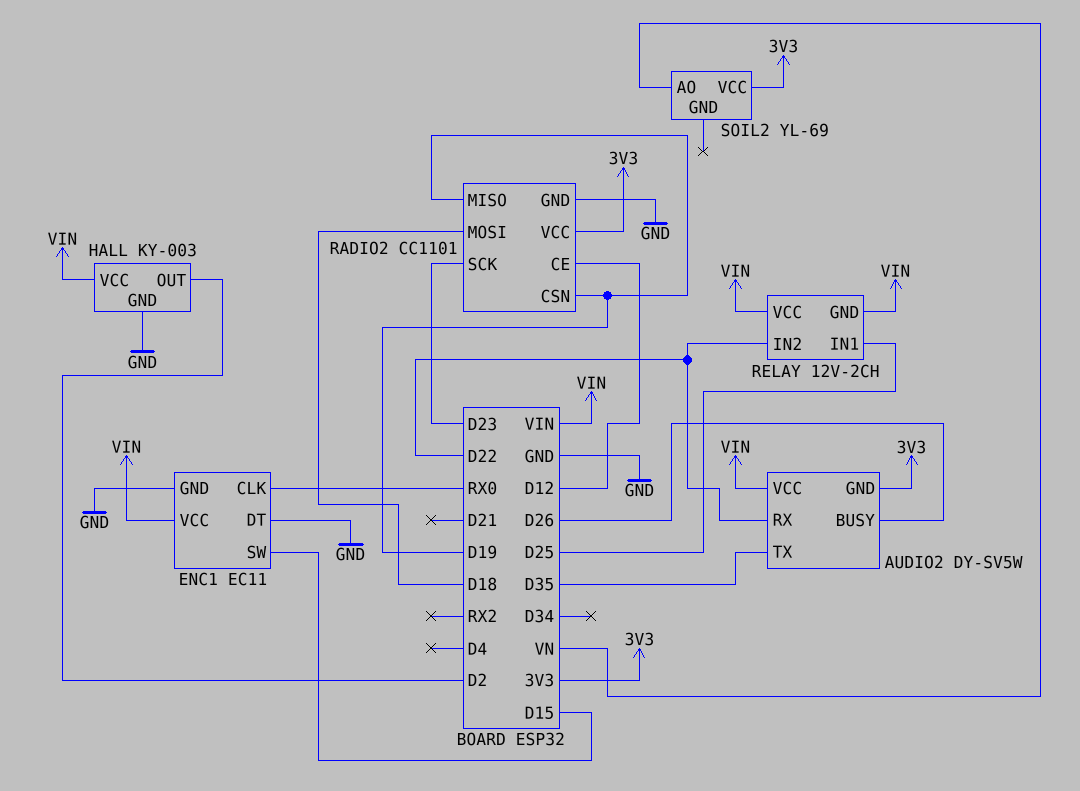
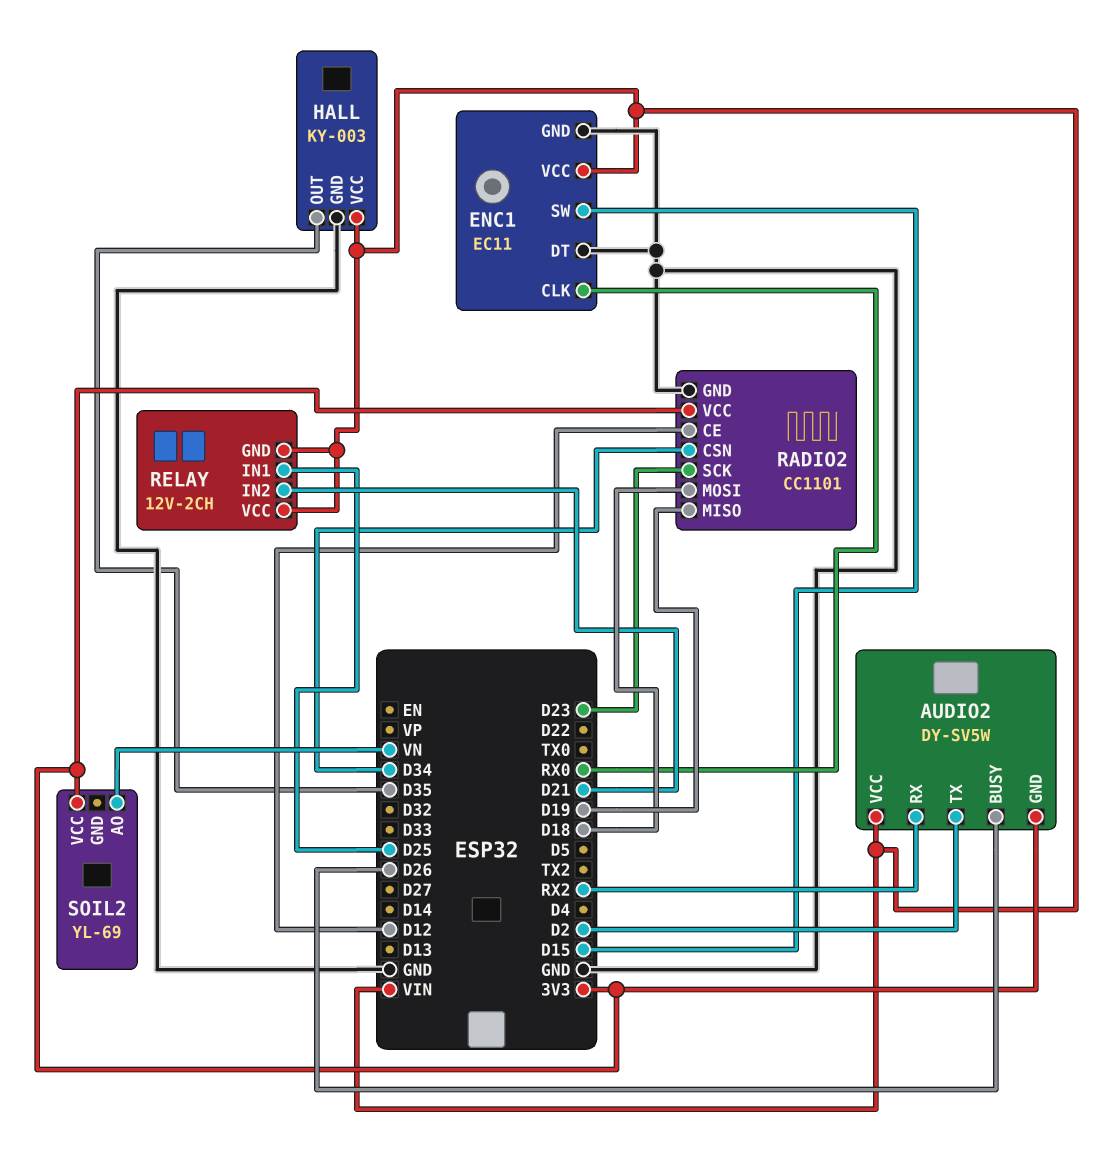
AUDIO2 pin RX: D22 -> RX2
AUDIO2 pin TX: D35 -> D2
HALL pin OUT: D2 -> D35
RADIO2 pin CSN: D19 -> D34
RELAY pin IN2: D22 -> D21

